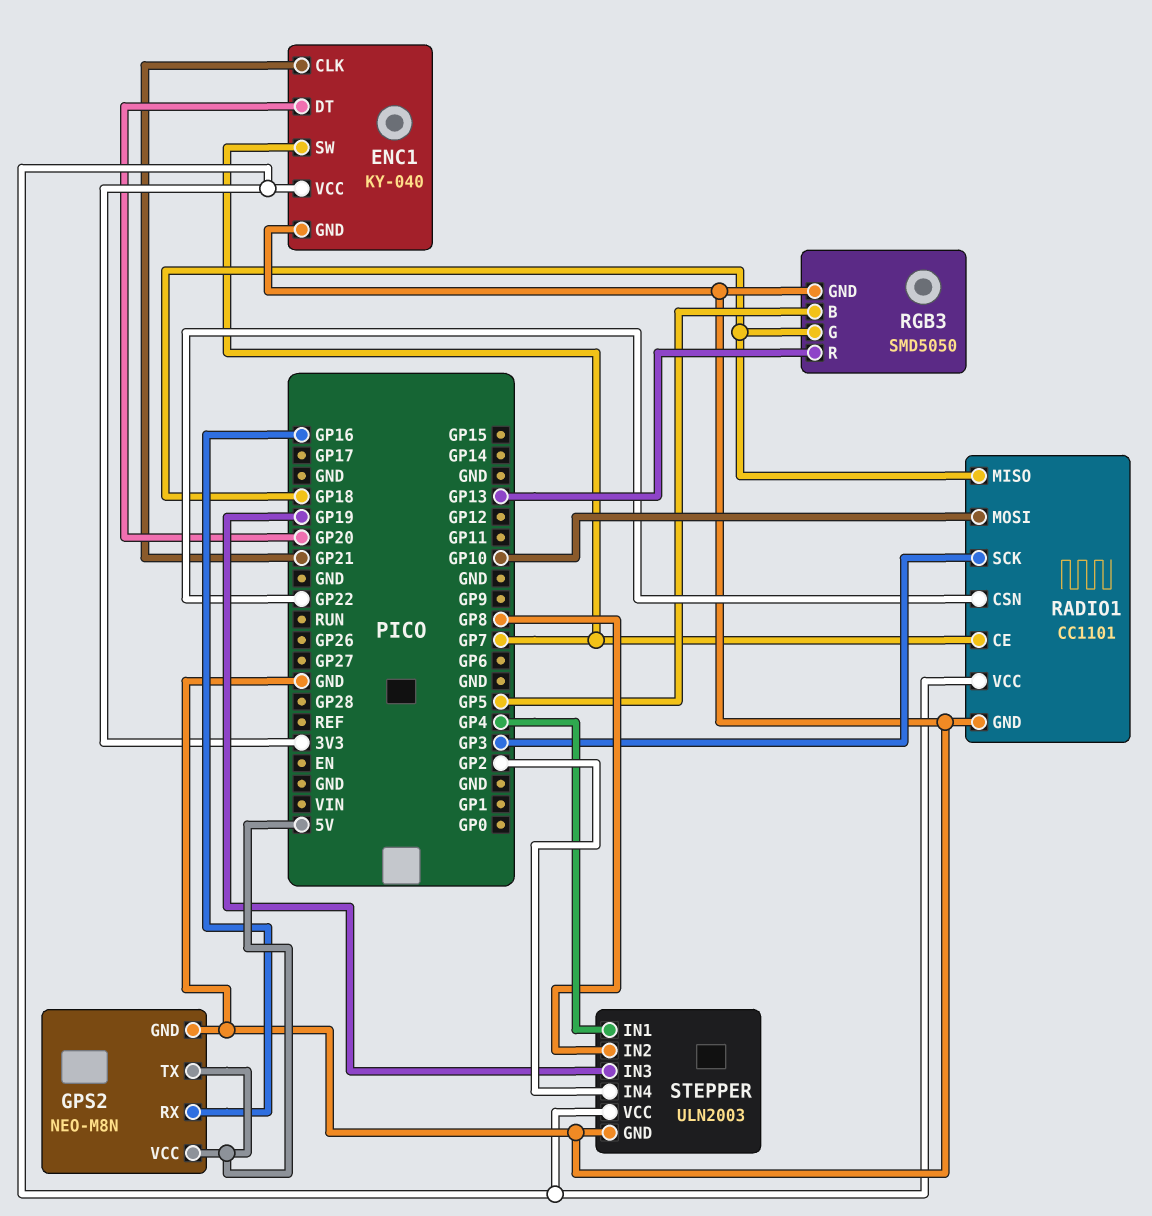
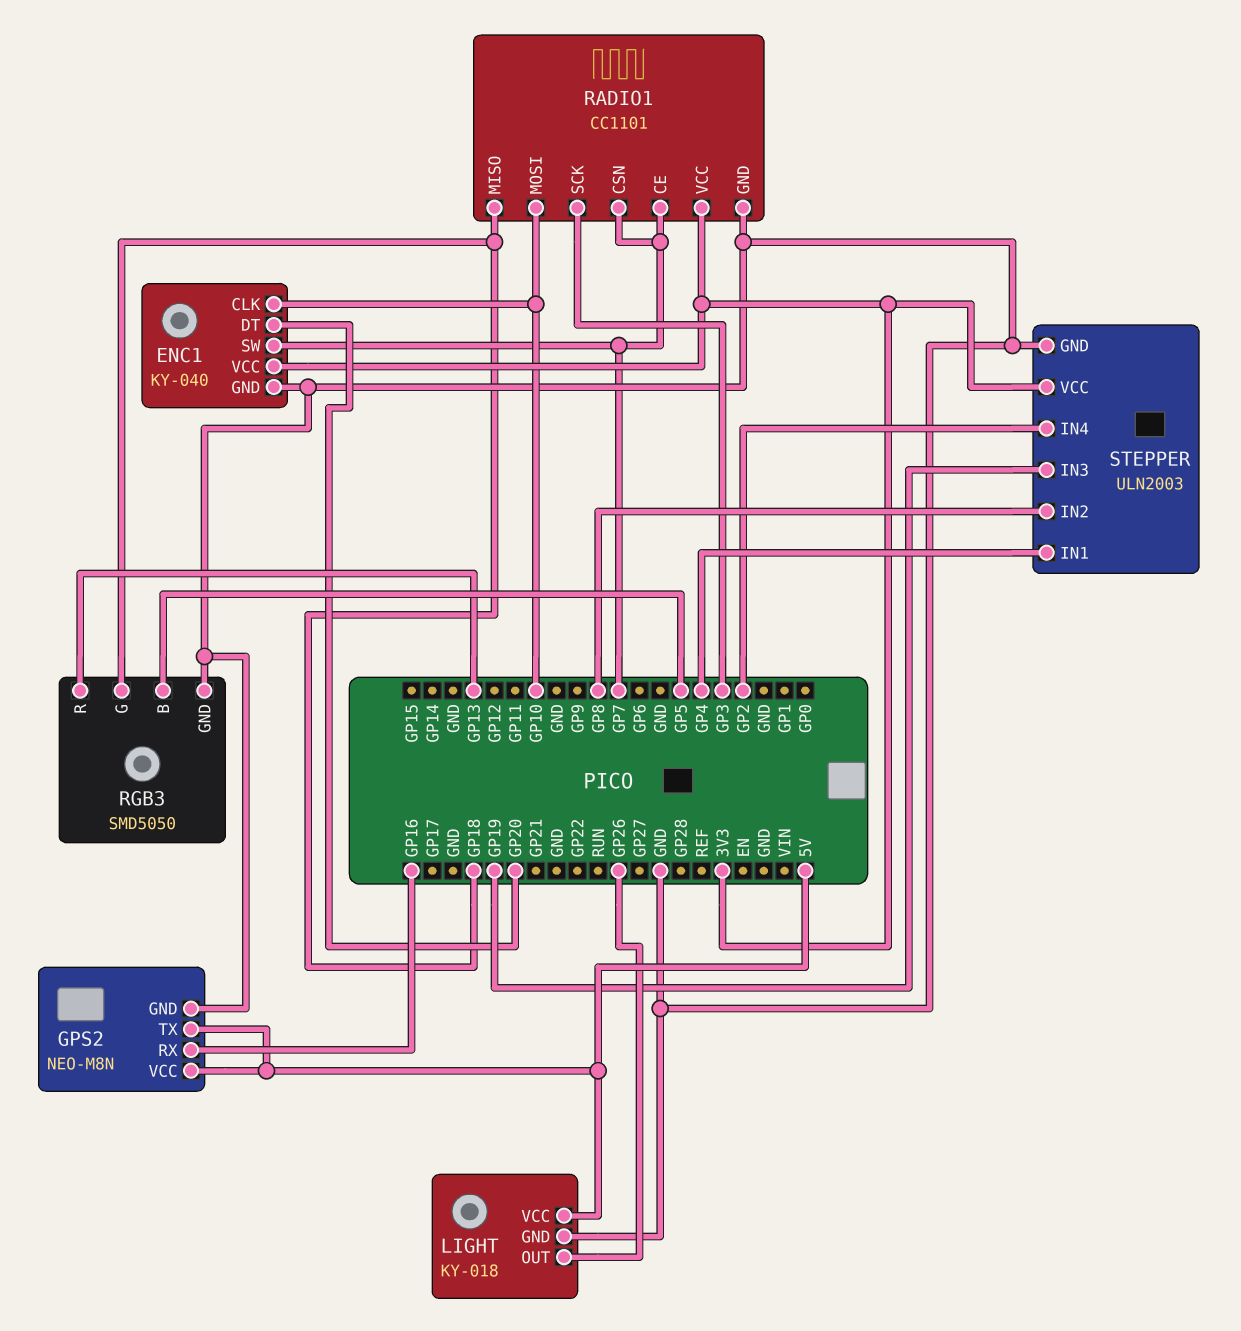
ENC1 pin CLK: GP21 -> GP10
LIGHT: none -> KY-018
LIGHT pin GND: none -> GND
LIGHT pin OUT: none -> GP26
LIGHT pin VCC: none -> 5V
RADIO1 pin CSN: GP22 -> GP7

